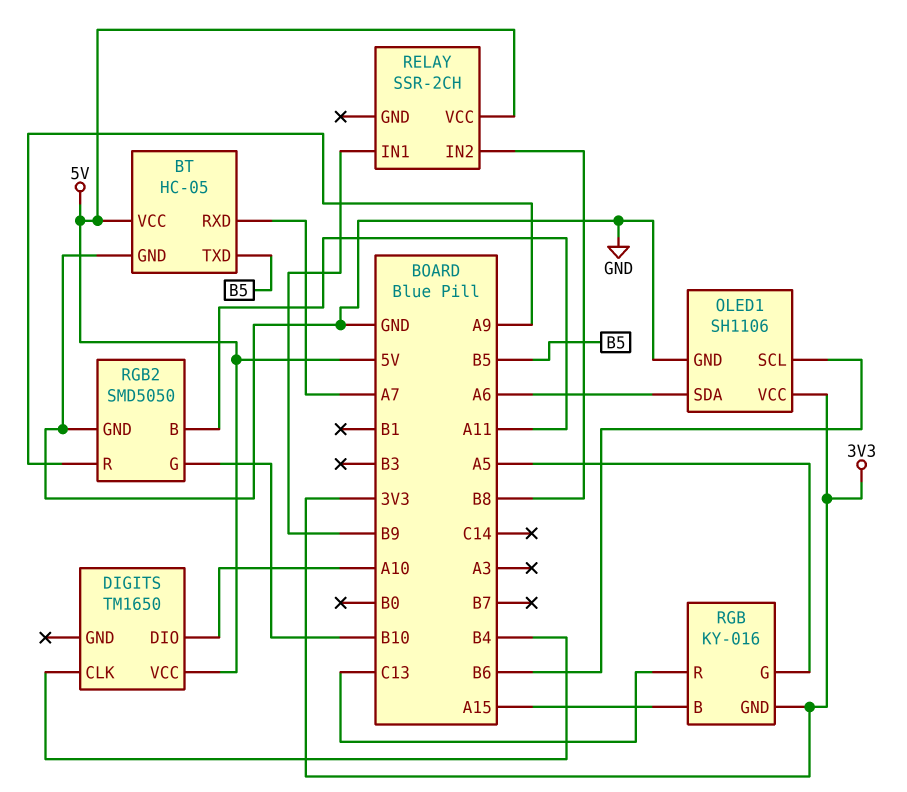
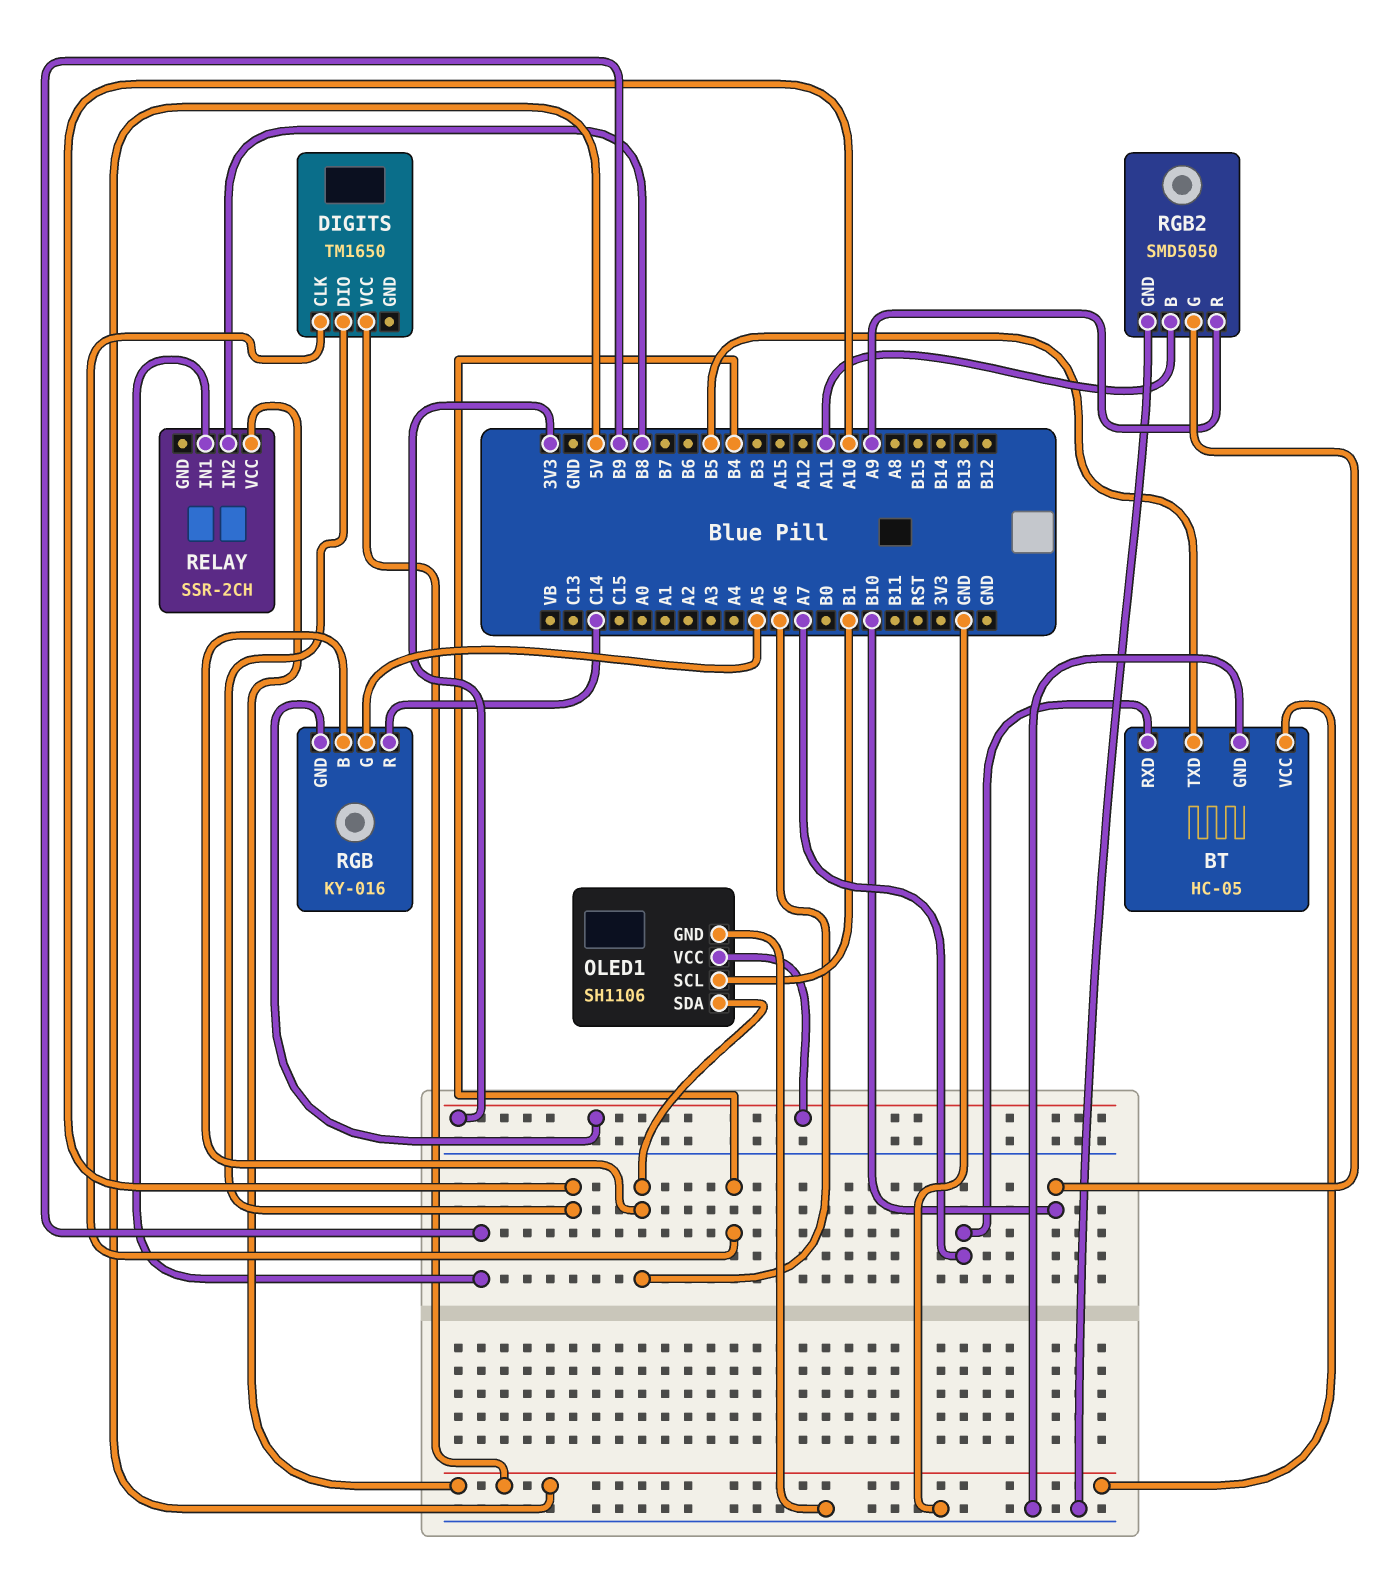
OLED1 pin SCL: B6 -> B1
RGB pin B: A15 -> A6
RGB pin R: C13 -> C14

